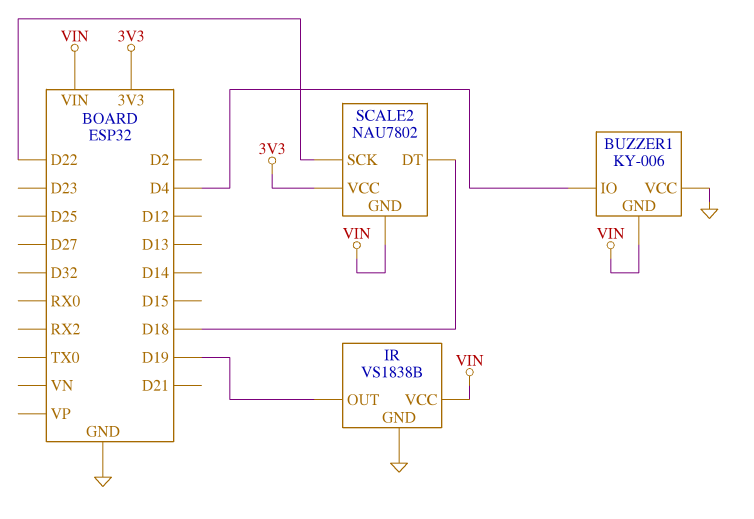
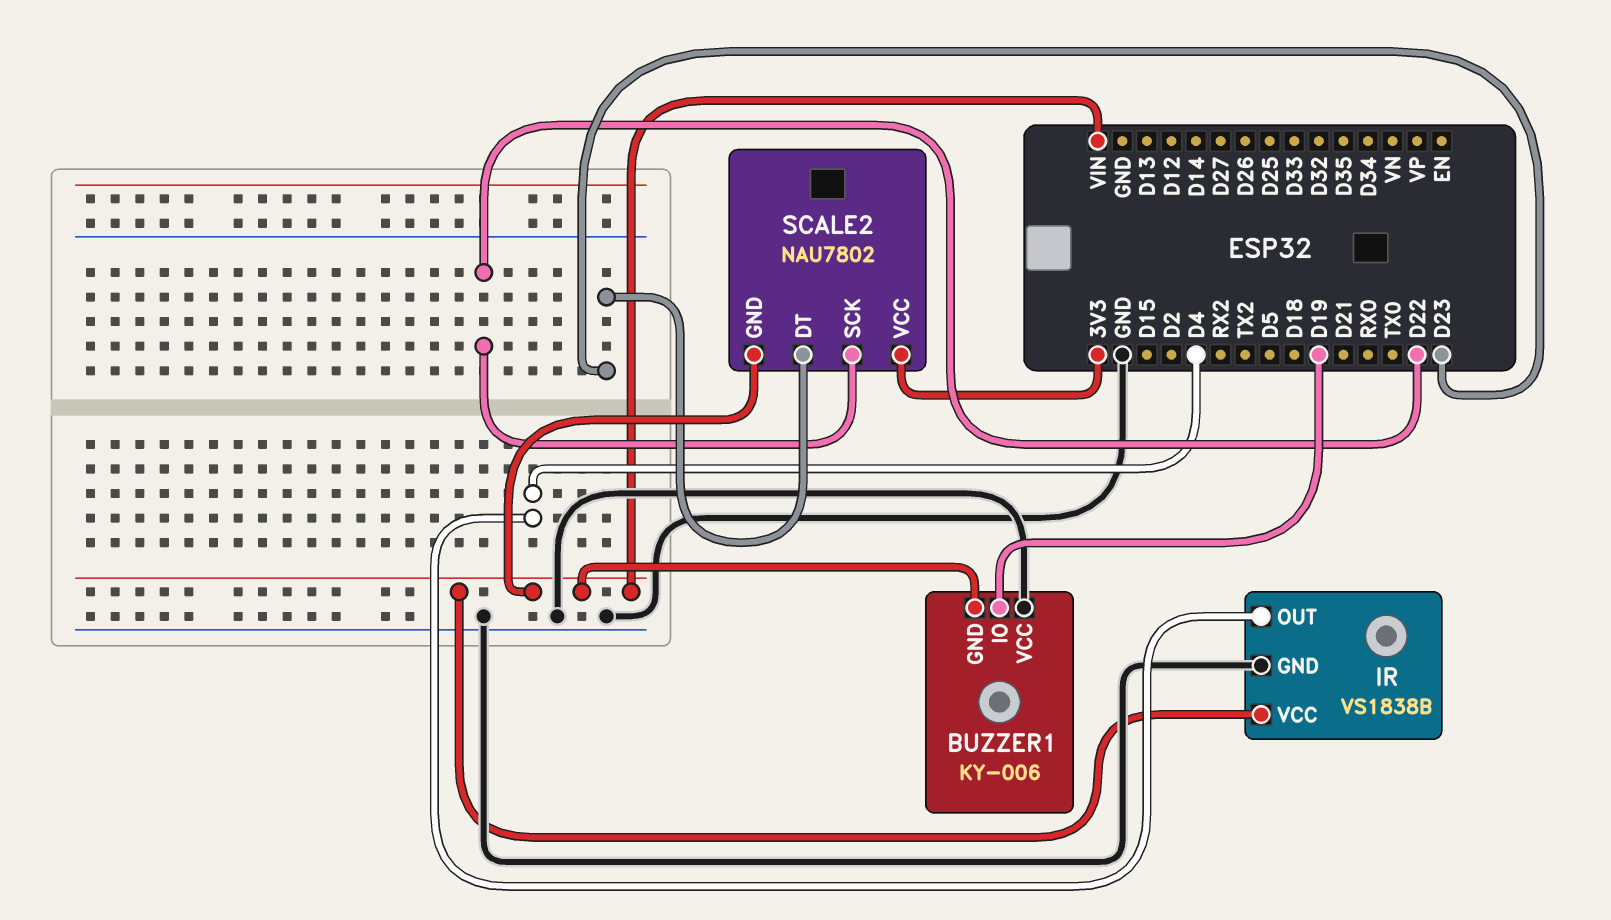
BUZZER1 pin IO: D4 -> D19
IR pin OUT: D19 -> D4
SCALE2 pin DT: D18 -> D23

